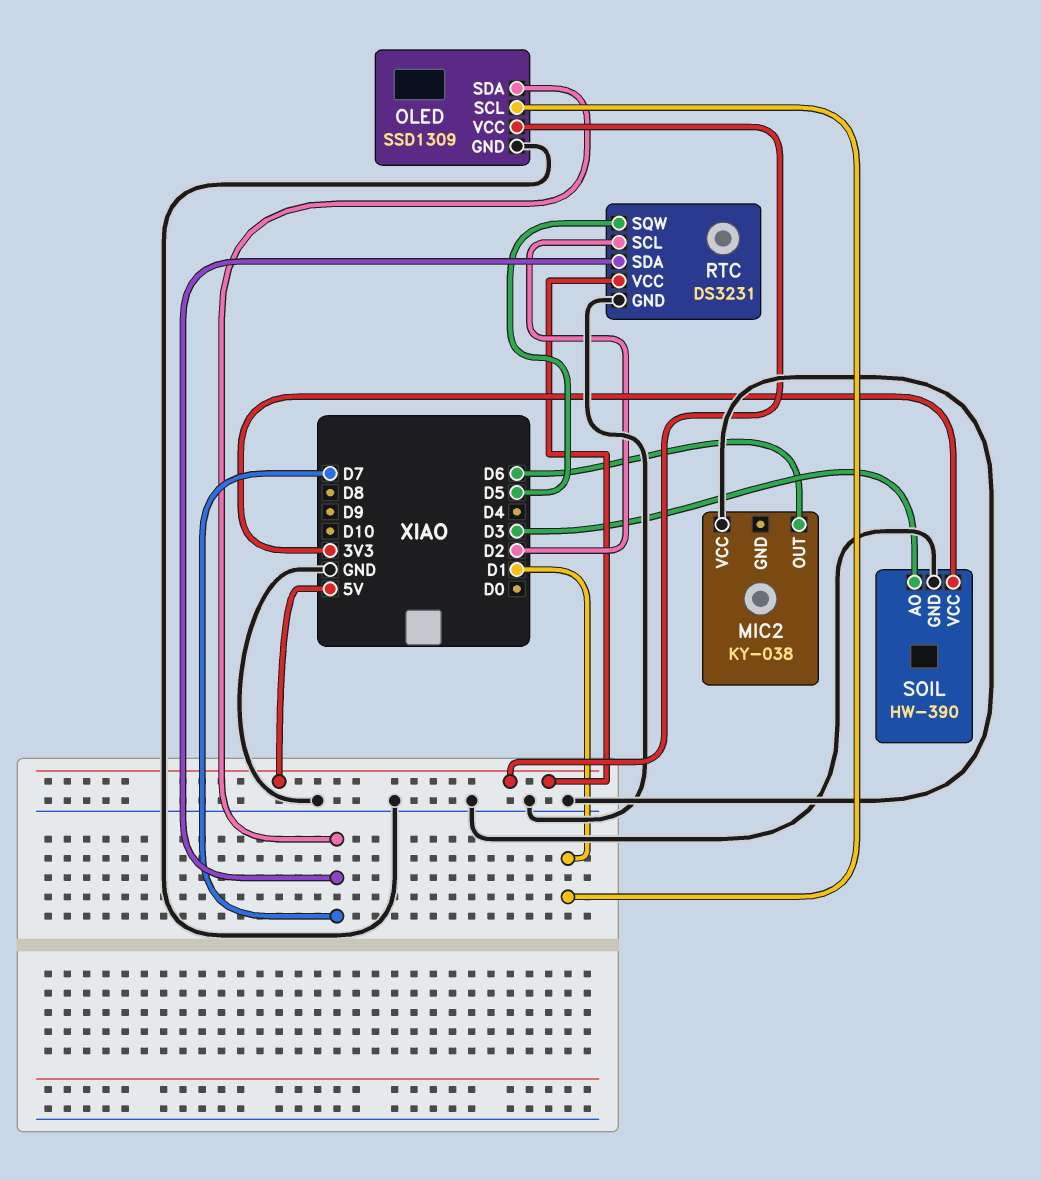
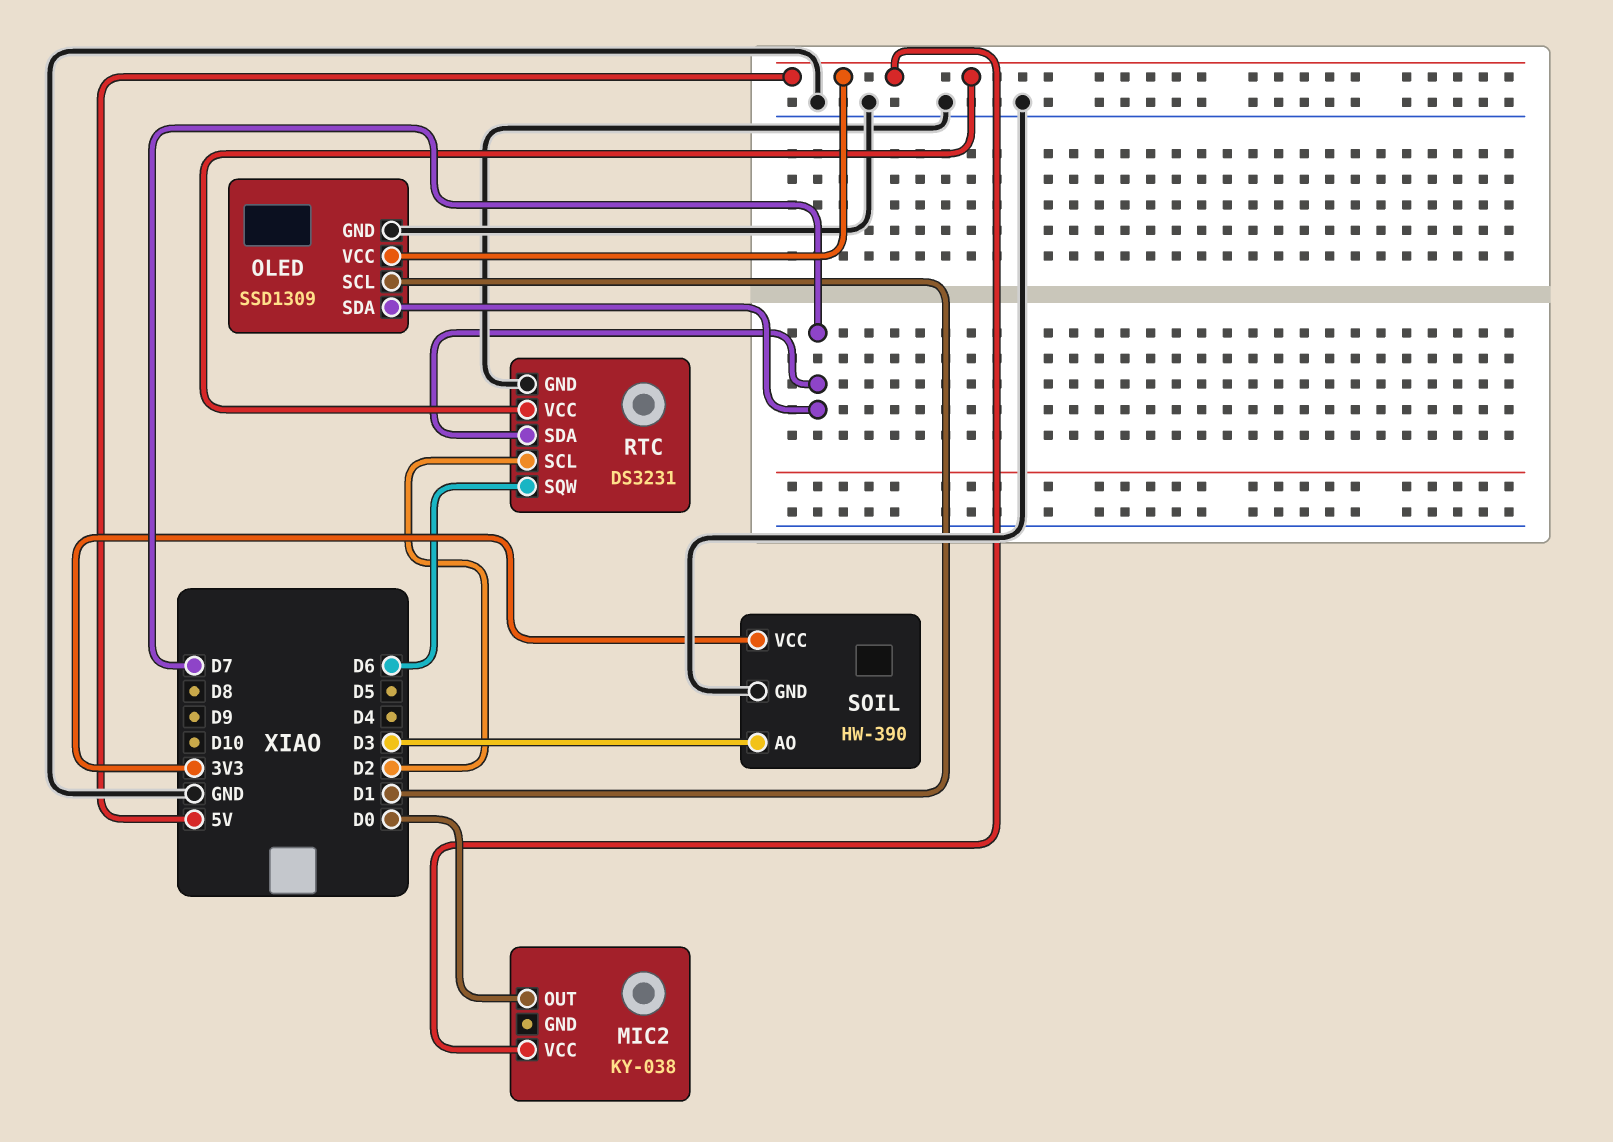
MIC2 pin OUT: D6 -> D0
MIC2 pin VCC: GND -> 5V
RTC pin SQW: D5 -> D6

